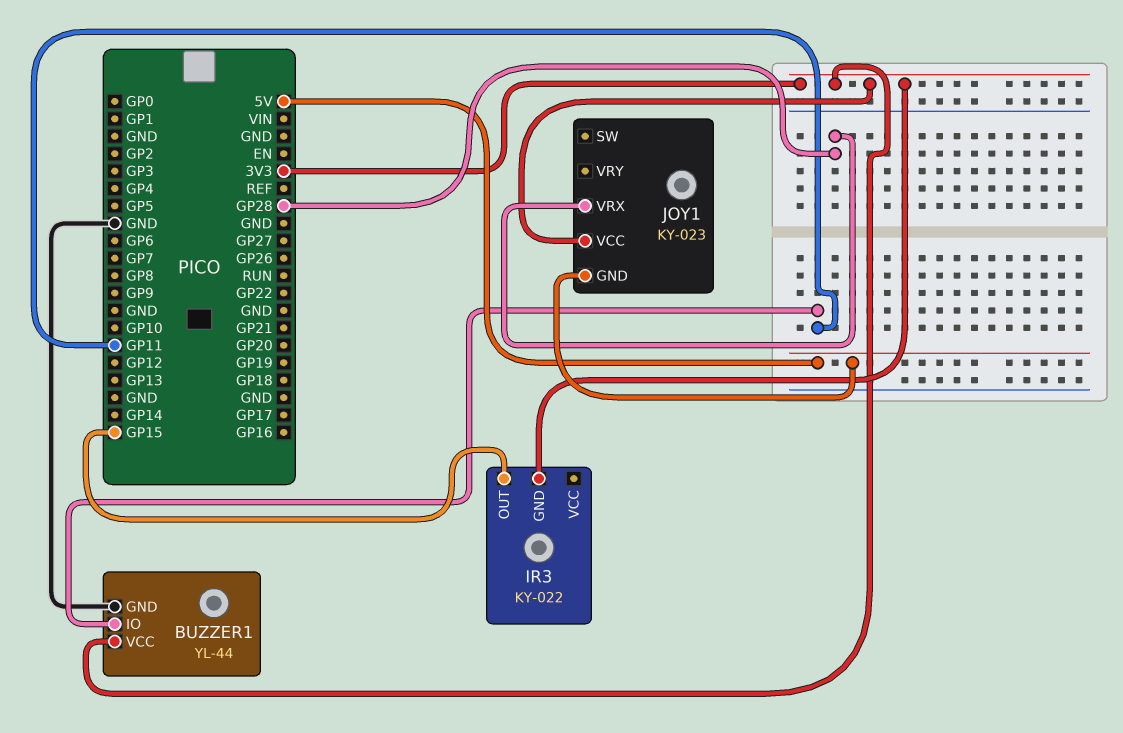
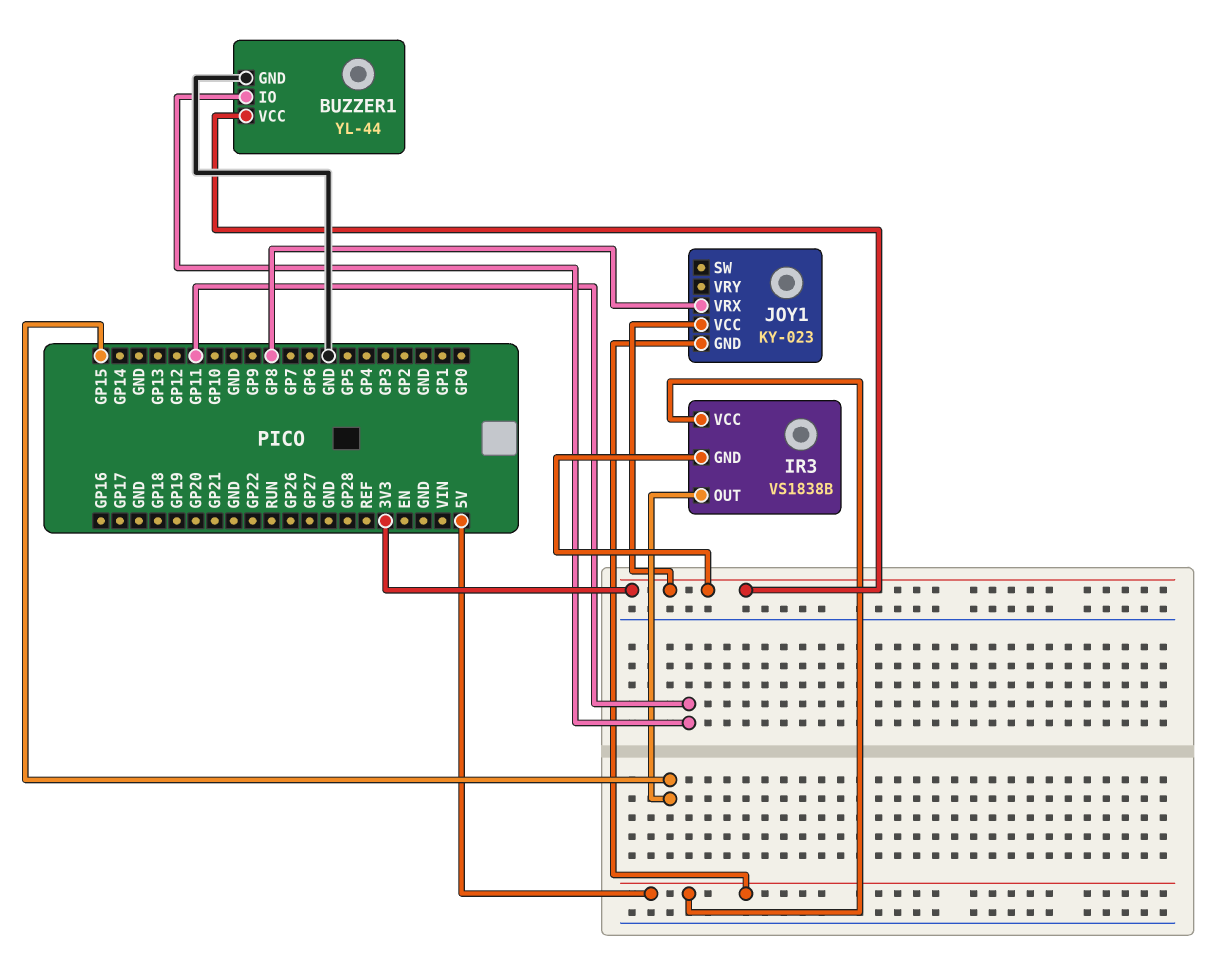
IR3: KY-022 -> VS1838B
IR3 pin VCC: none -> 5V
JOY1 pin VRX: GP28 -> GP8

